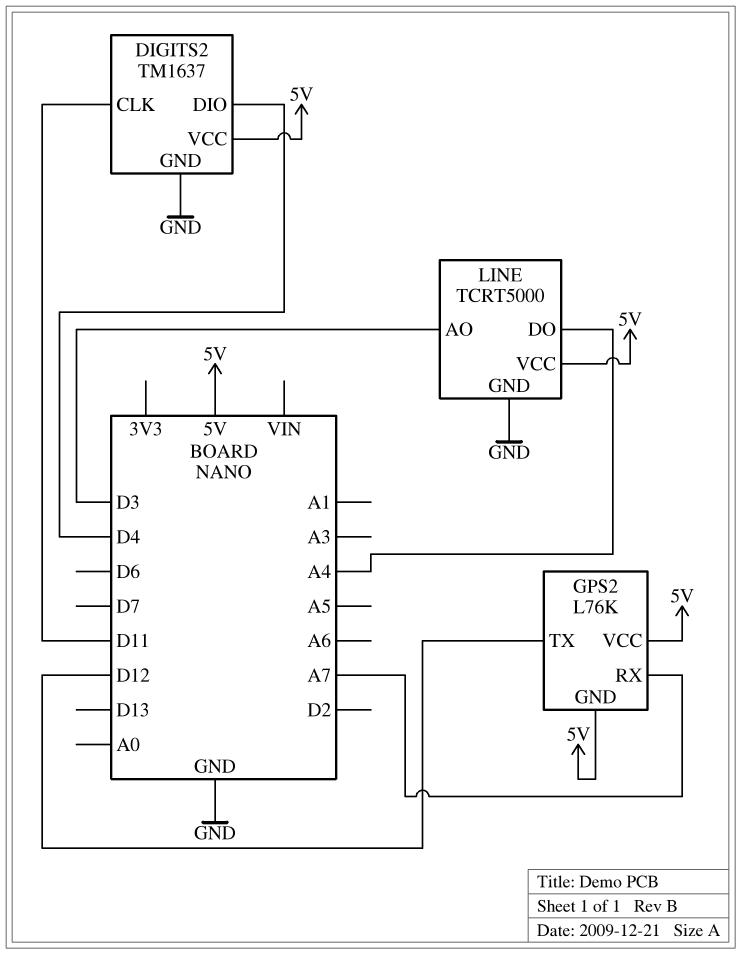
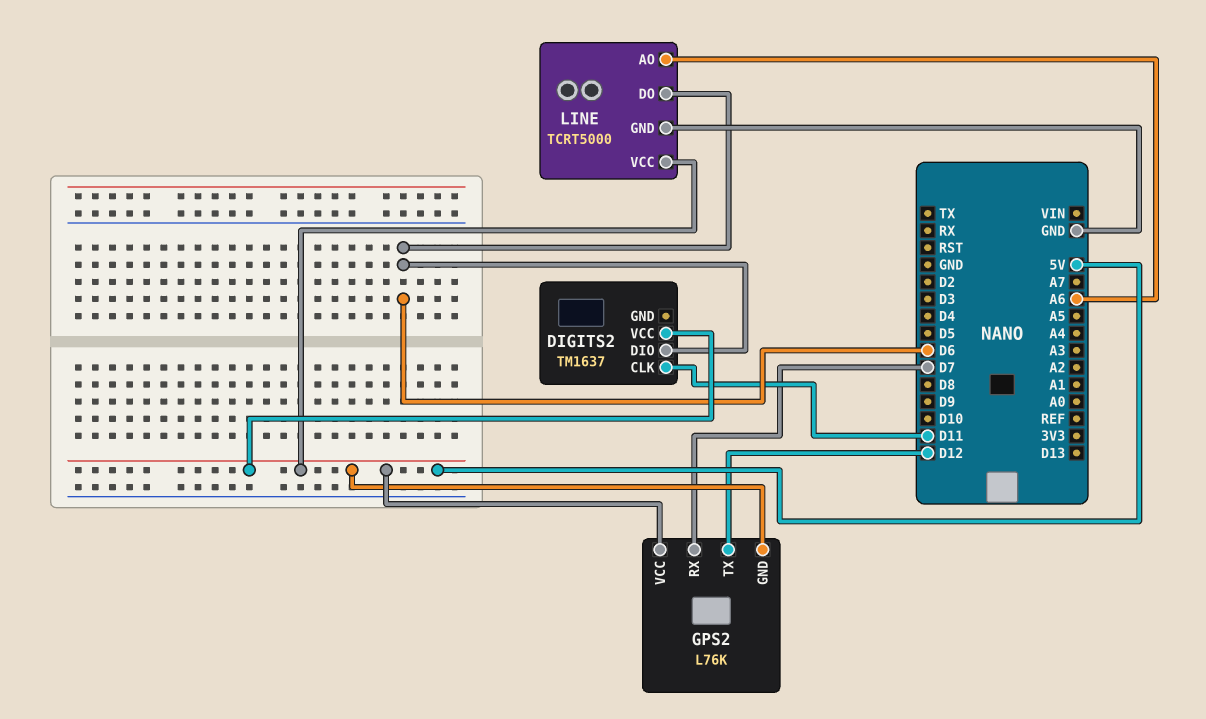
DIGITS2 pin DIO: D4 -> D6
DIGITS2 pin GND: GND -> none
GPS2 pin RX: A7 -> D7
LINE pin AO: D3 -> A6
LINE pin DO: A4 -> D6

